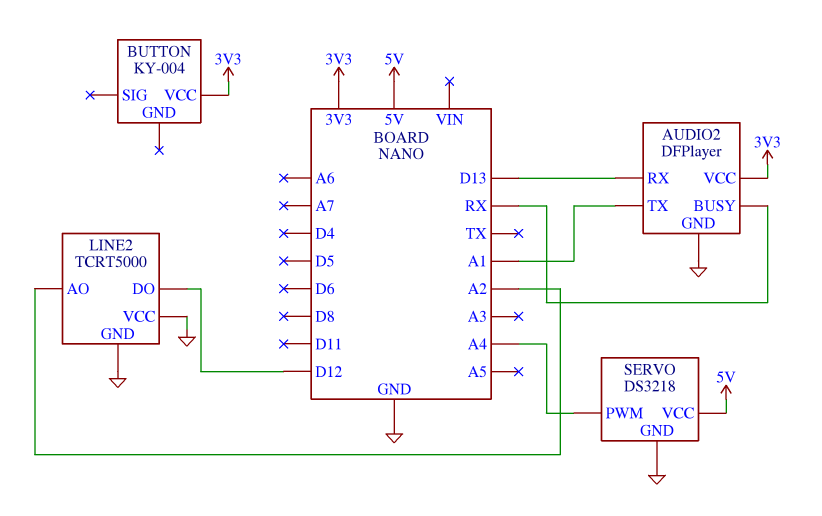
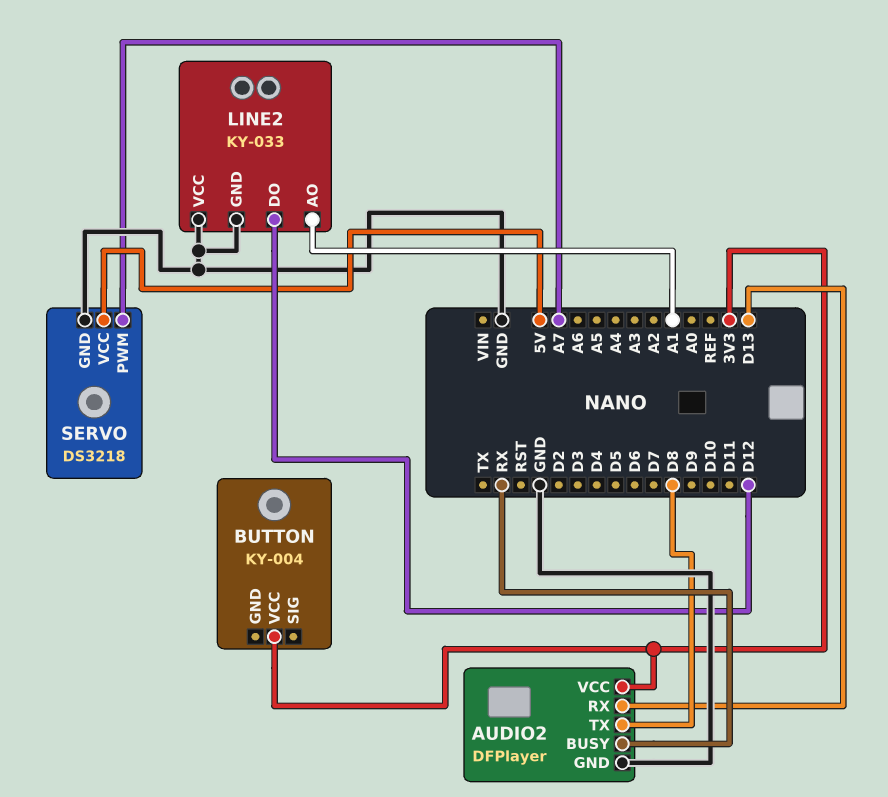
AUDIO2 pin TX: A1 -> D8
LINE2: TCRT5000 -> KY-033
LINE2 pin AO: A2 -> A1
SERVO pin PWM: A4 -> A7

